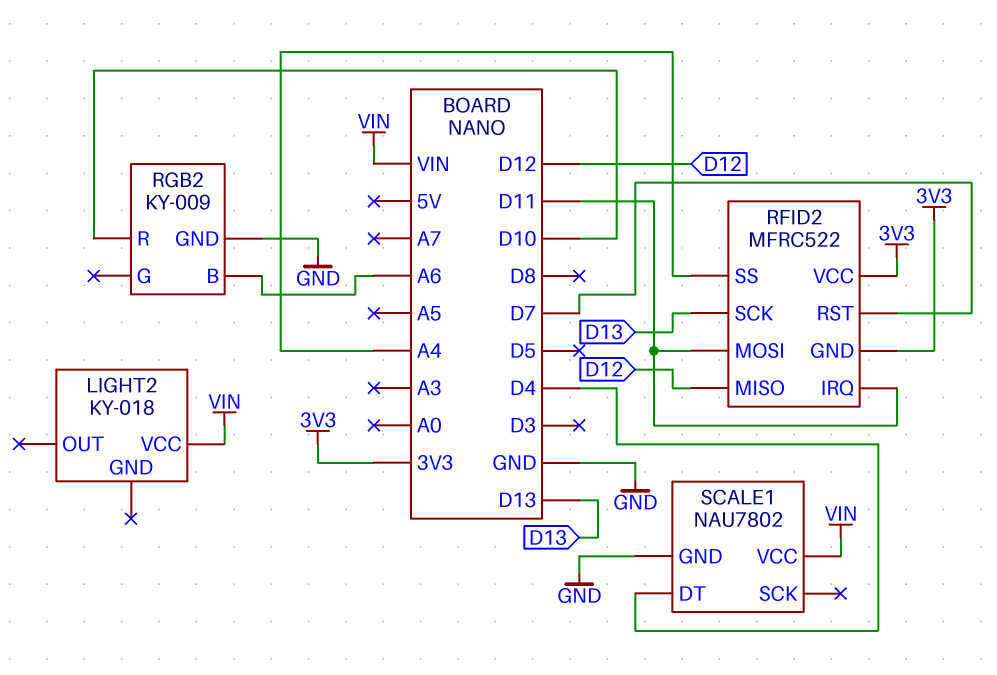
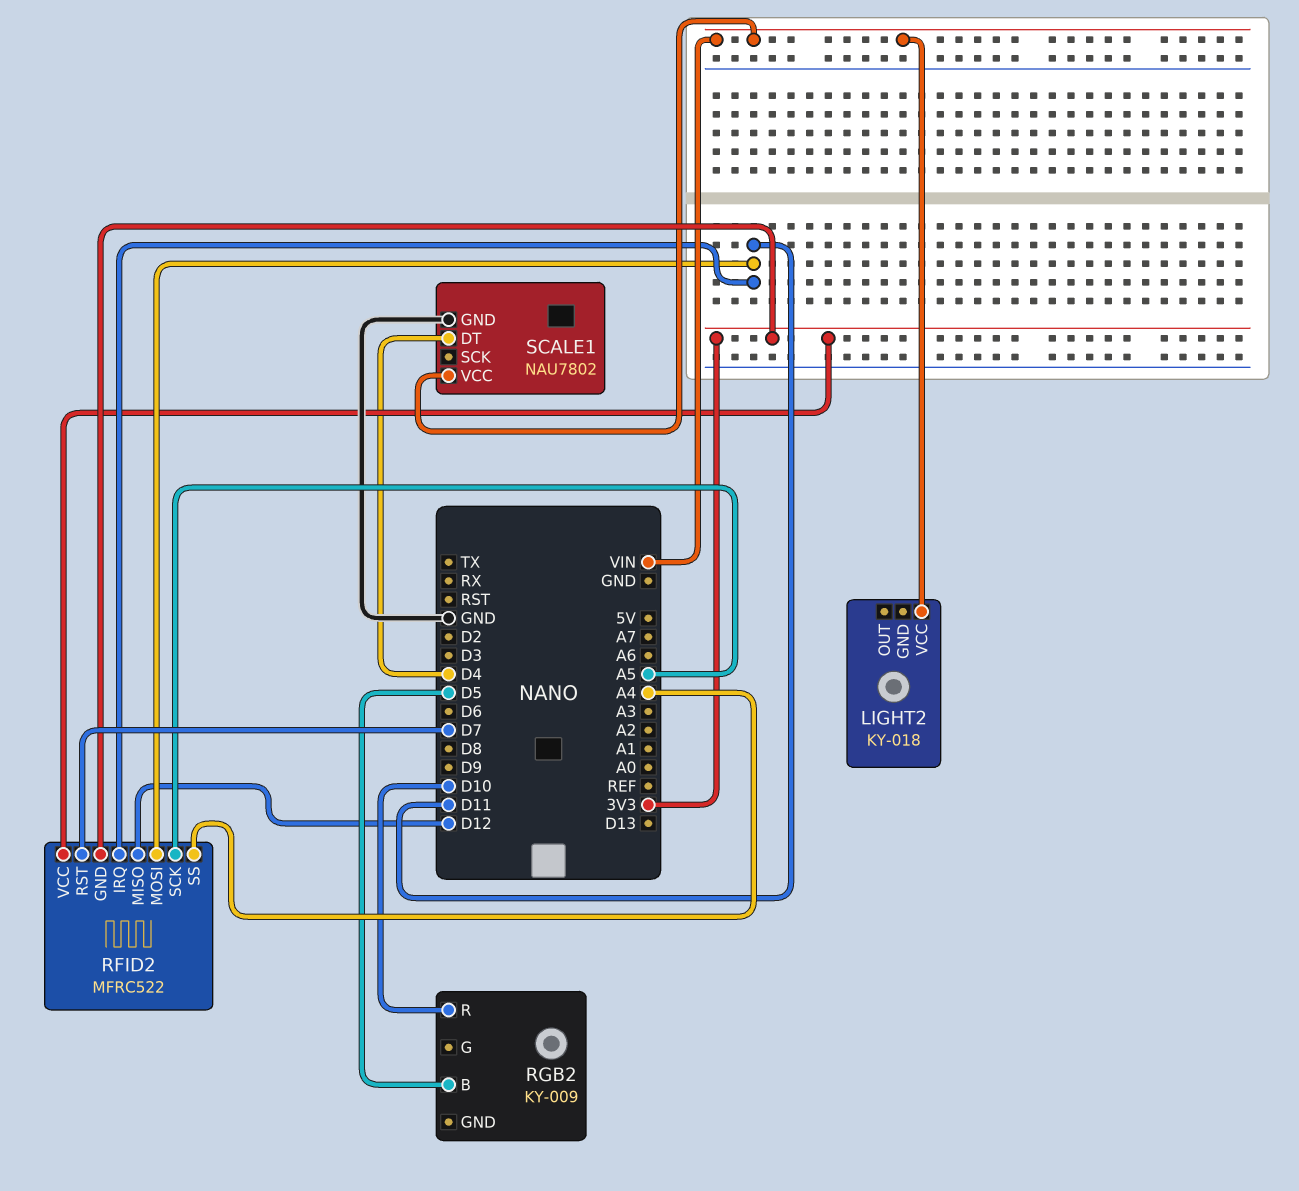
RFID2 pin SCK: D13 -> A5
RGB2 pin B: A6 -> D5
RGB2 pin GND: GND -> none

